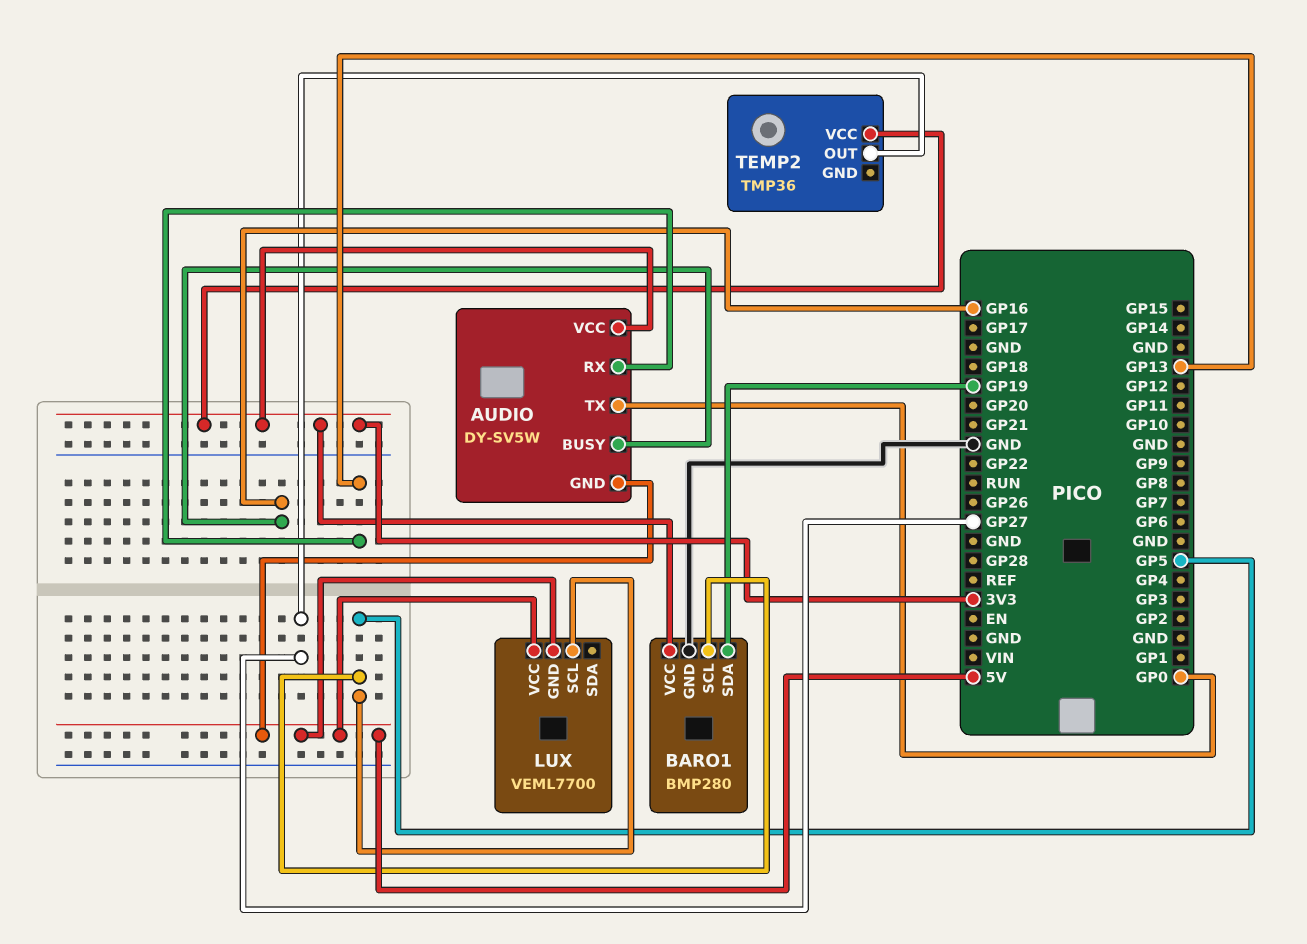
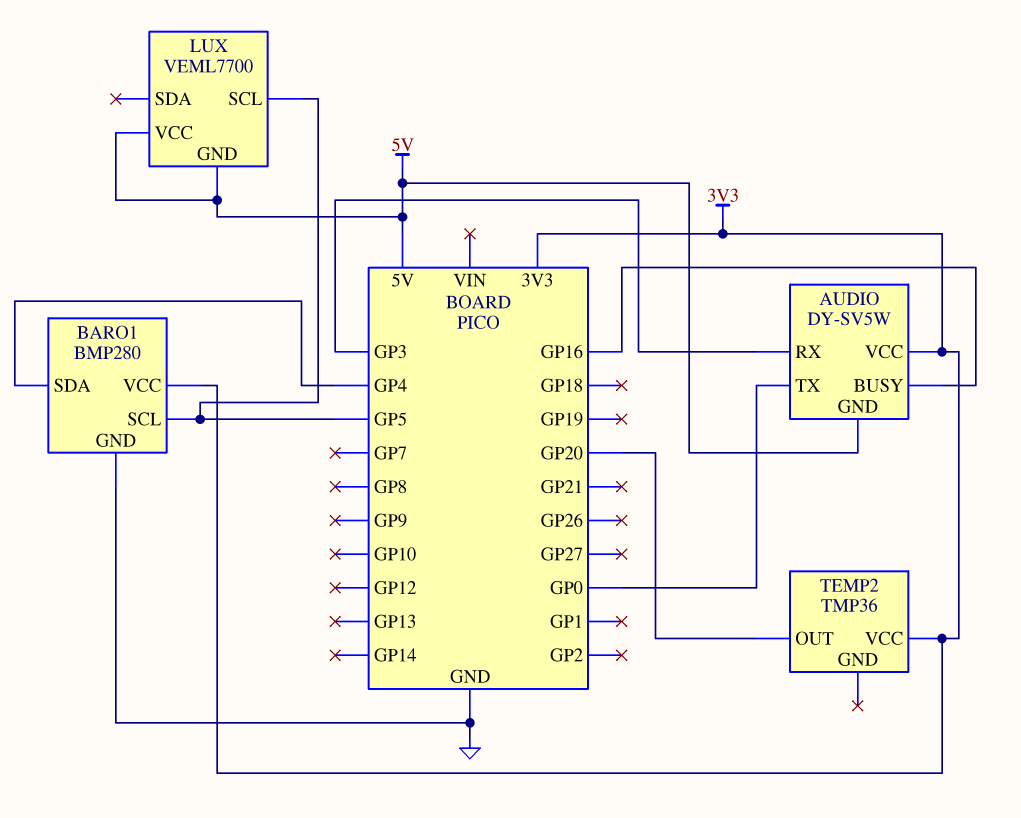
AUDIO pin RX: GP13 -> GP3
BARO1 pin SDA: GP19 -> GP4
TEMP2 pin OUT: GP27 -> GP20

